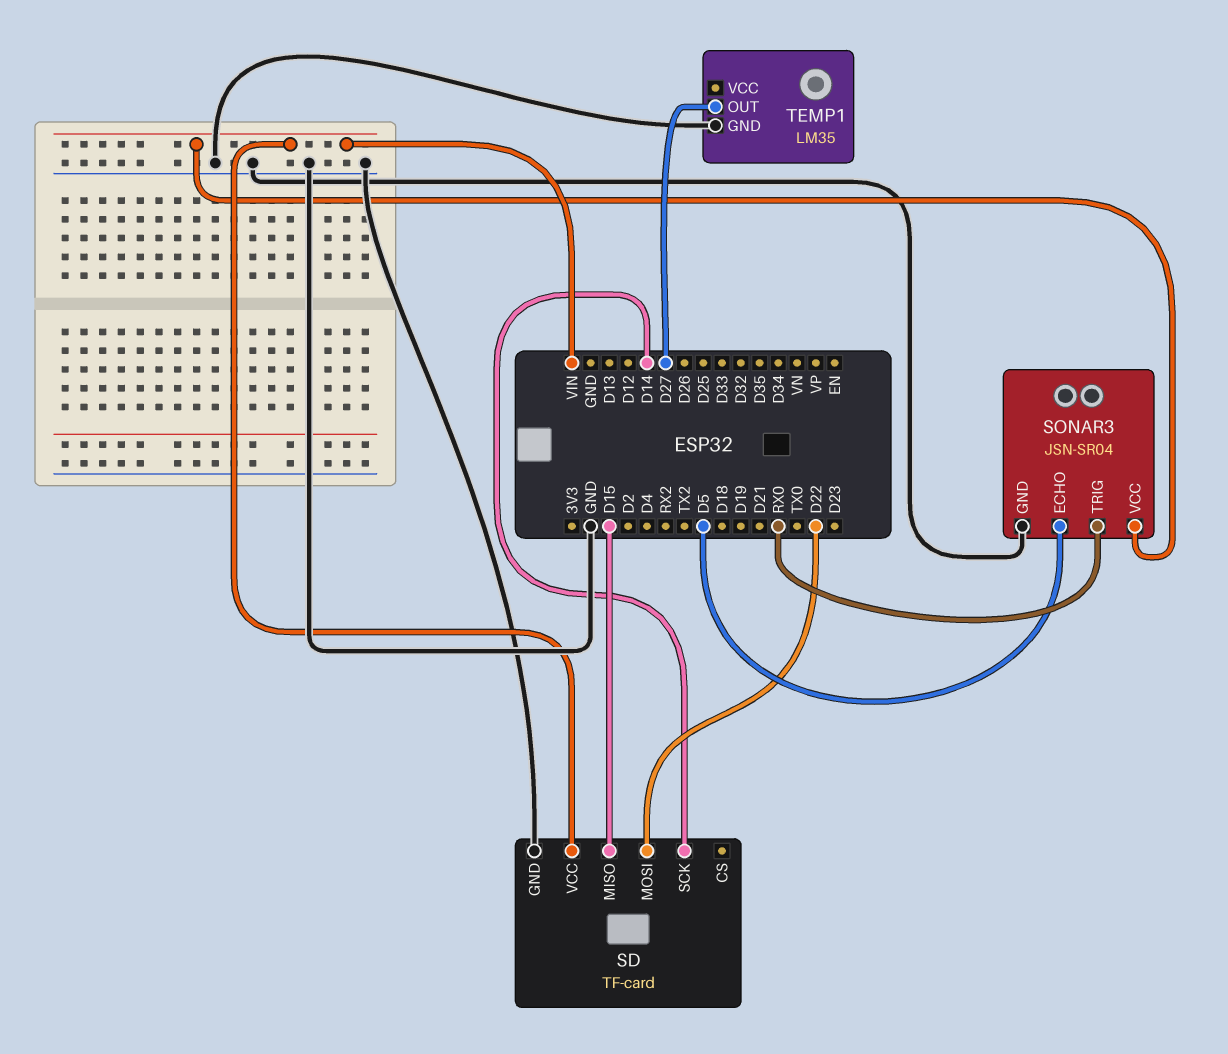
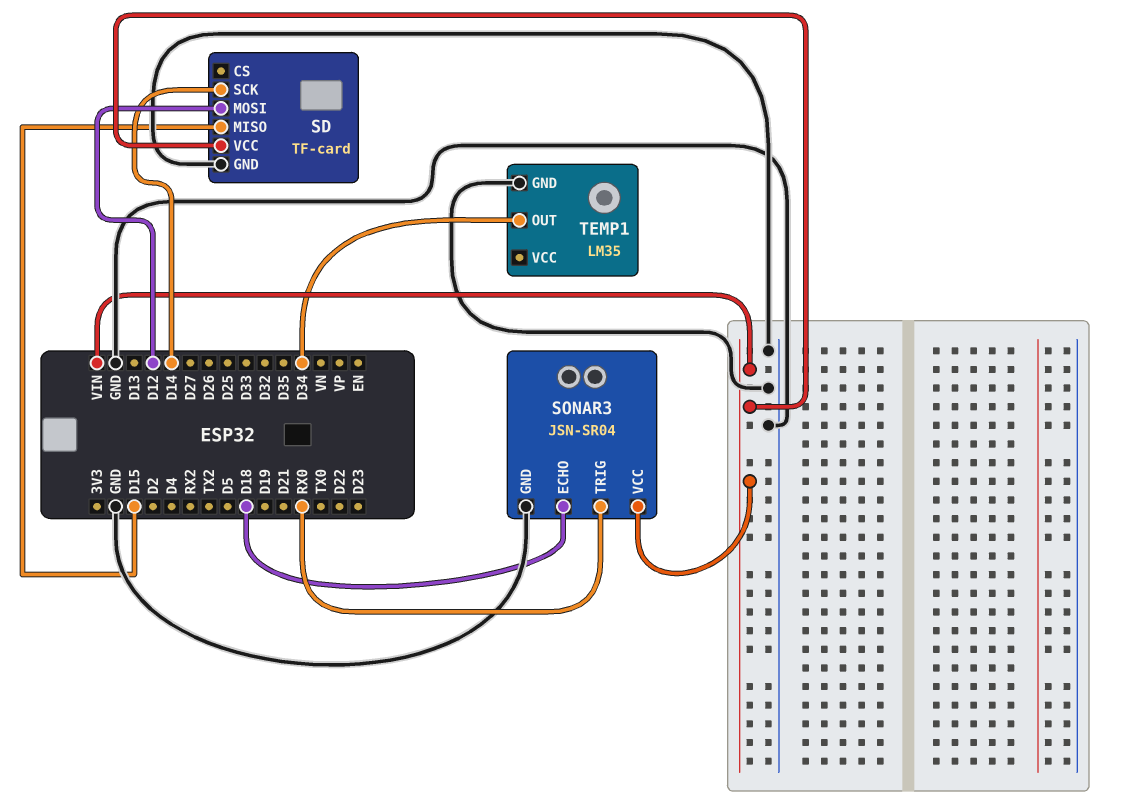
SD pin MOSI: D22 -> D12
SONAR3 pin ECHO: D5 -> D18
TEMP1 pin OUT: D27 -> D34

